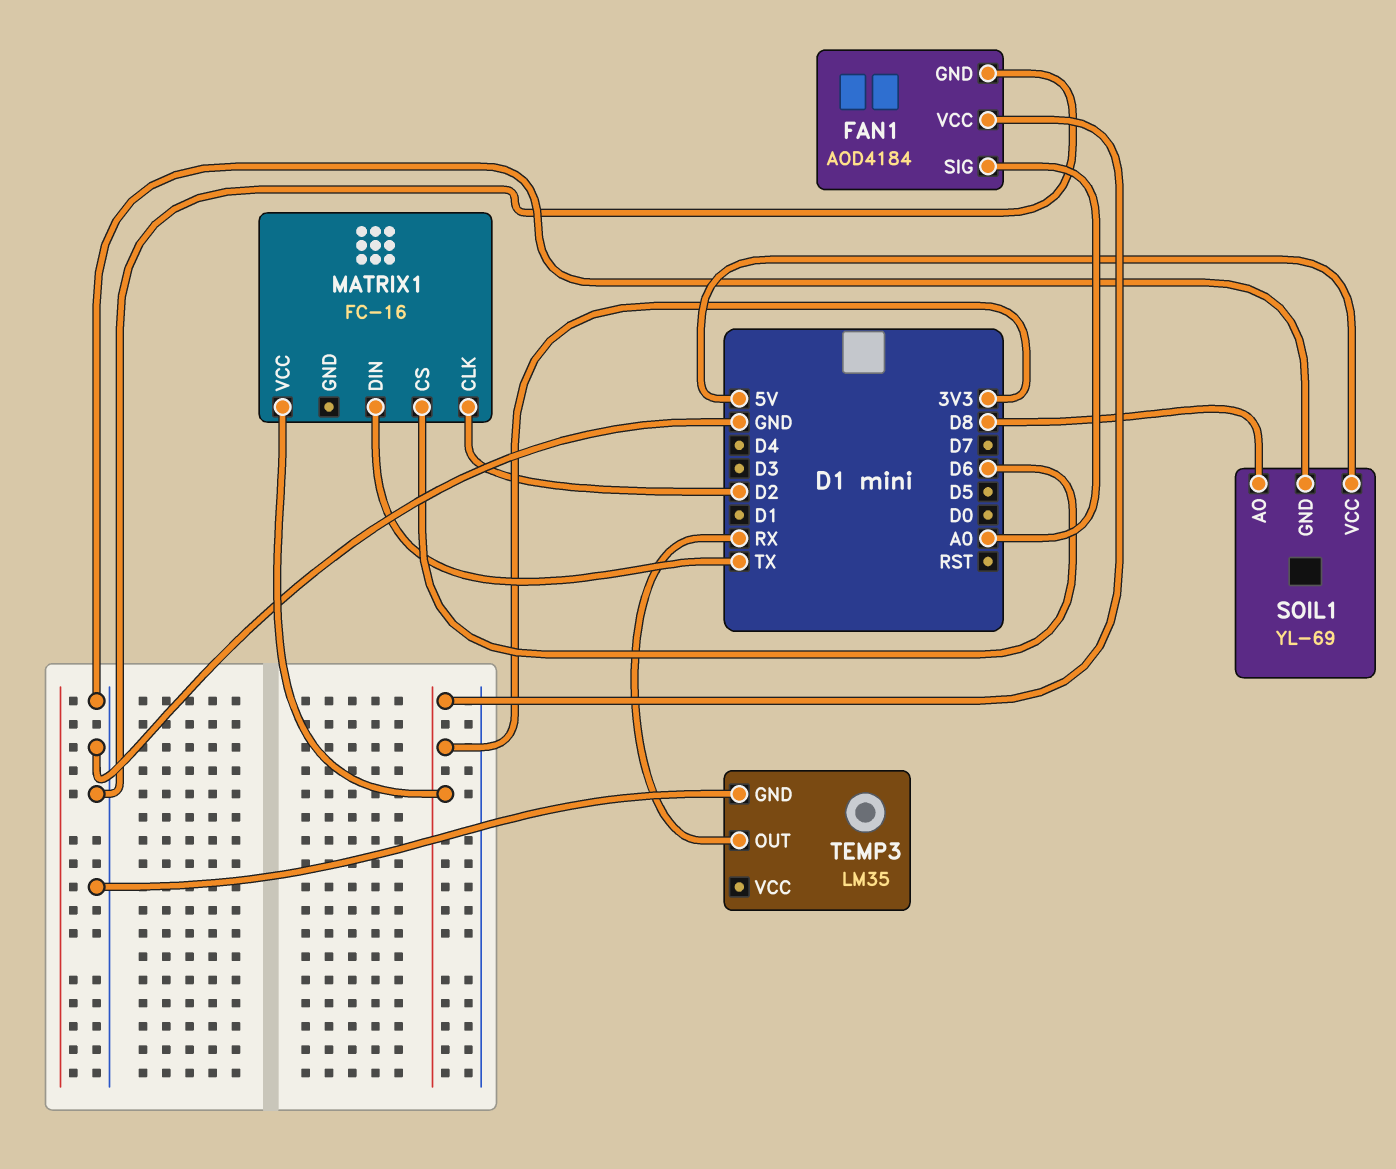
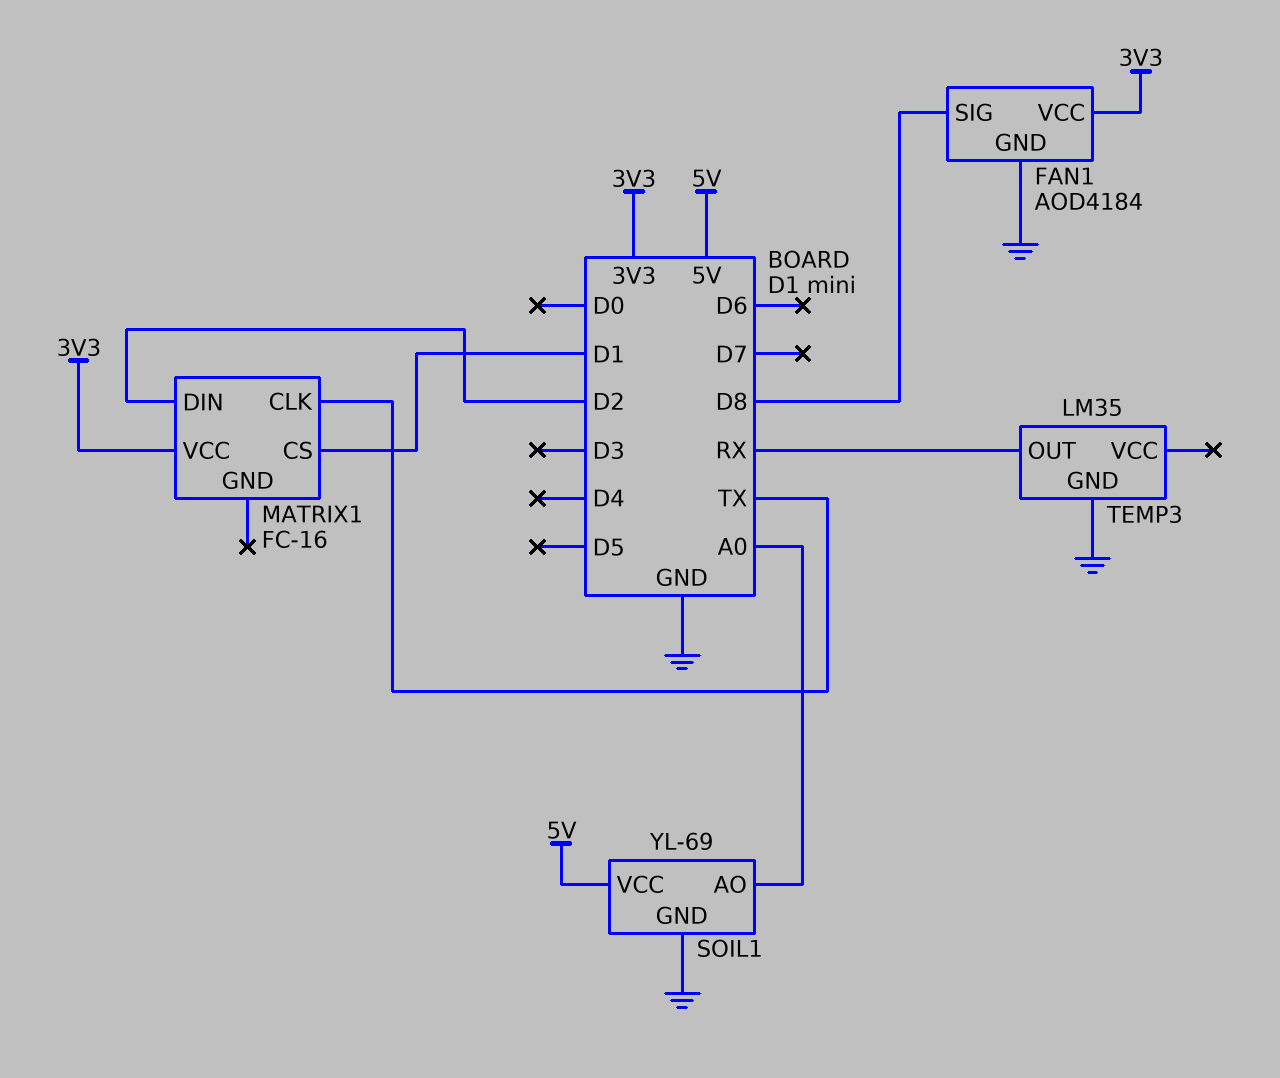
FAN1 pin SIG: A0 -> D8
MATRIX1 pin CLK: D2 -> TX
MATRIX1 pin CS: D6 -> D1
MATRIX1 pin DIN: TX -> D2
SOIL1 pin AO: D8 -> A0

